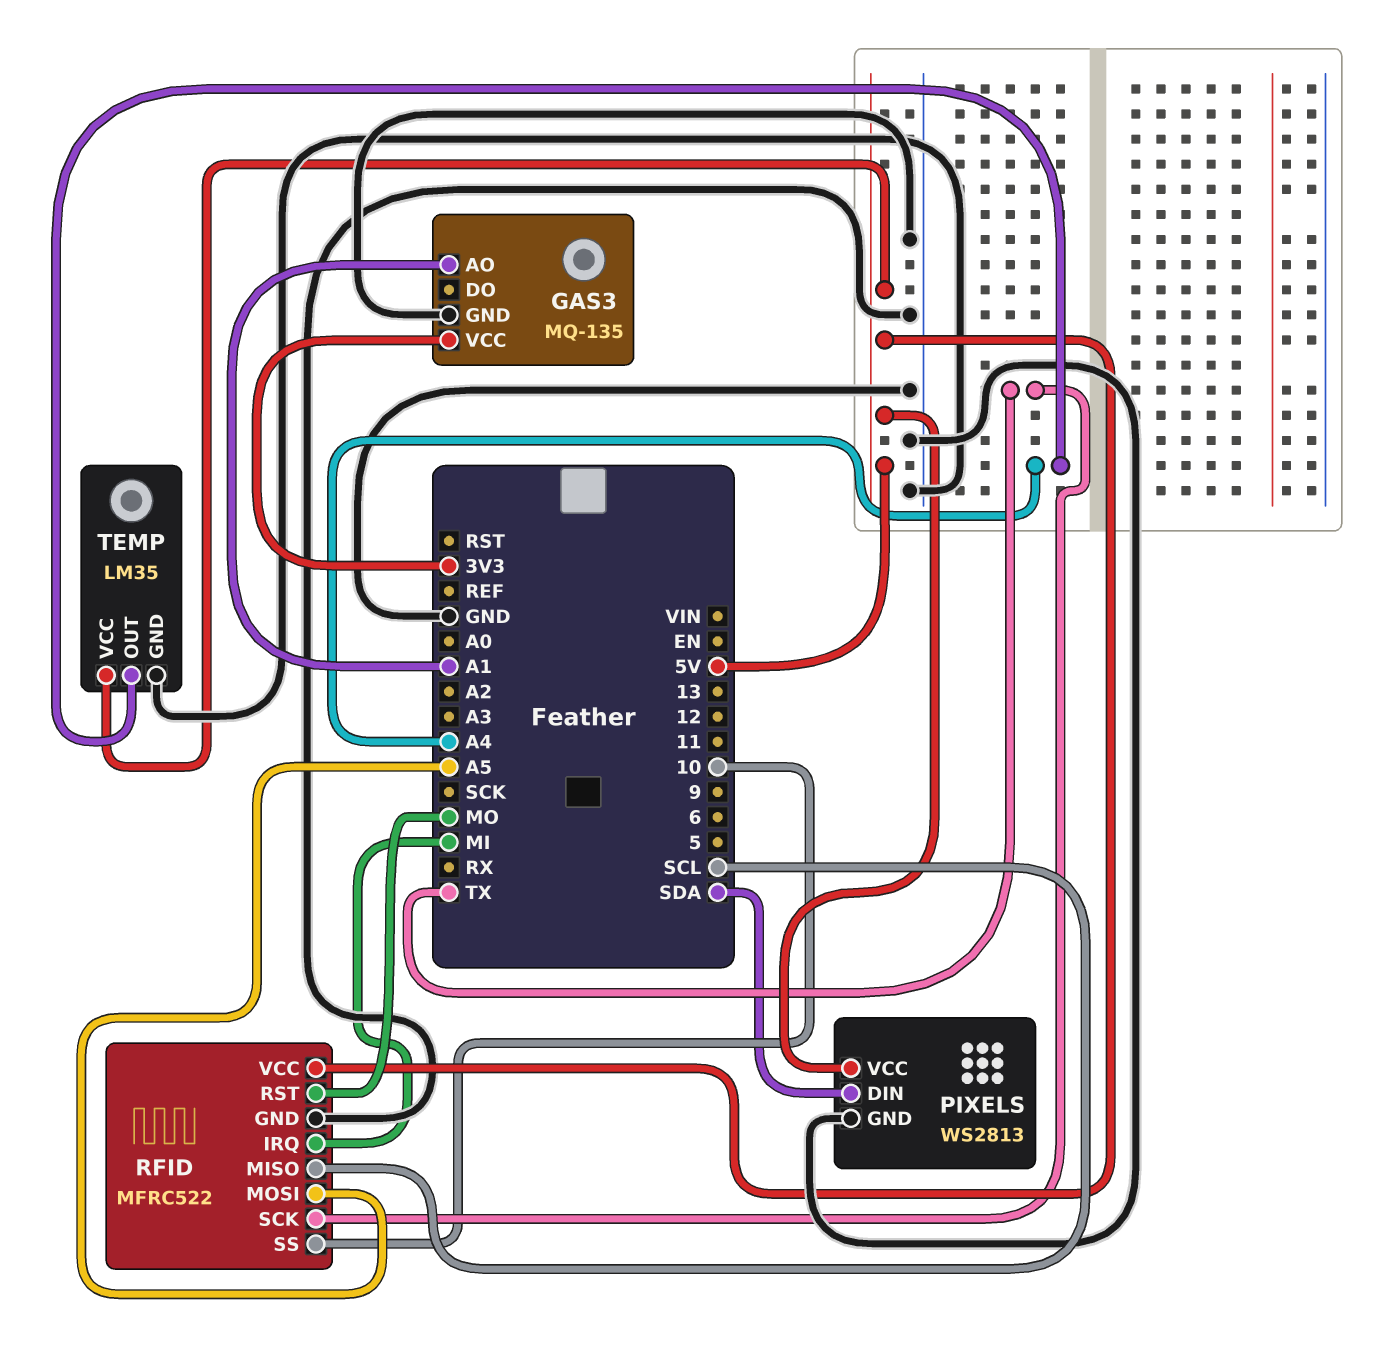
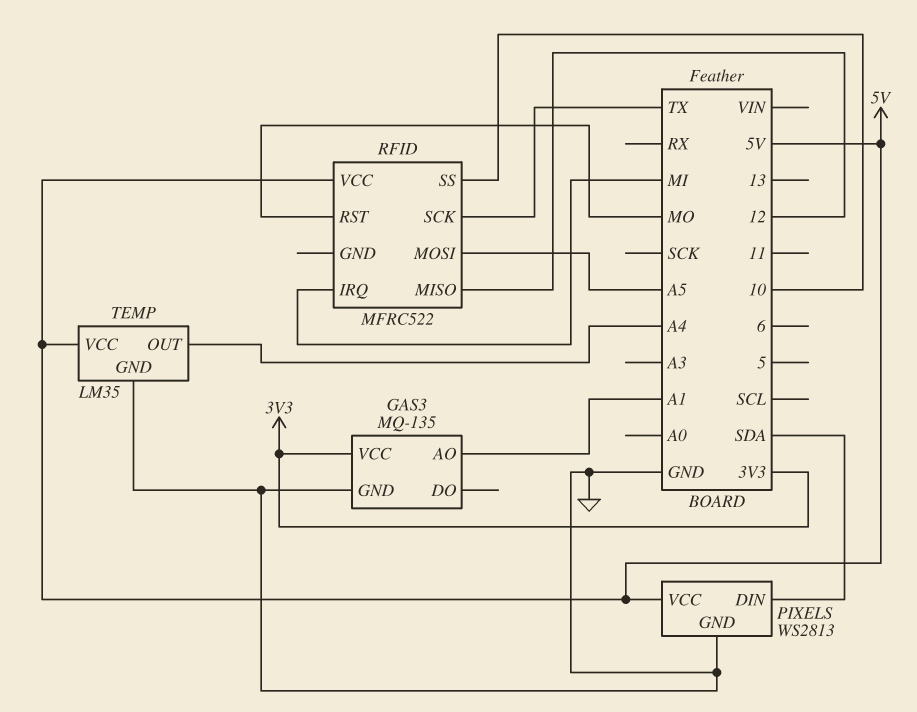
RFID pin GND: GND -> none
RFID pin MISO: SCL -> 12

